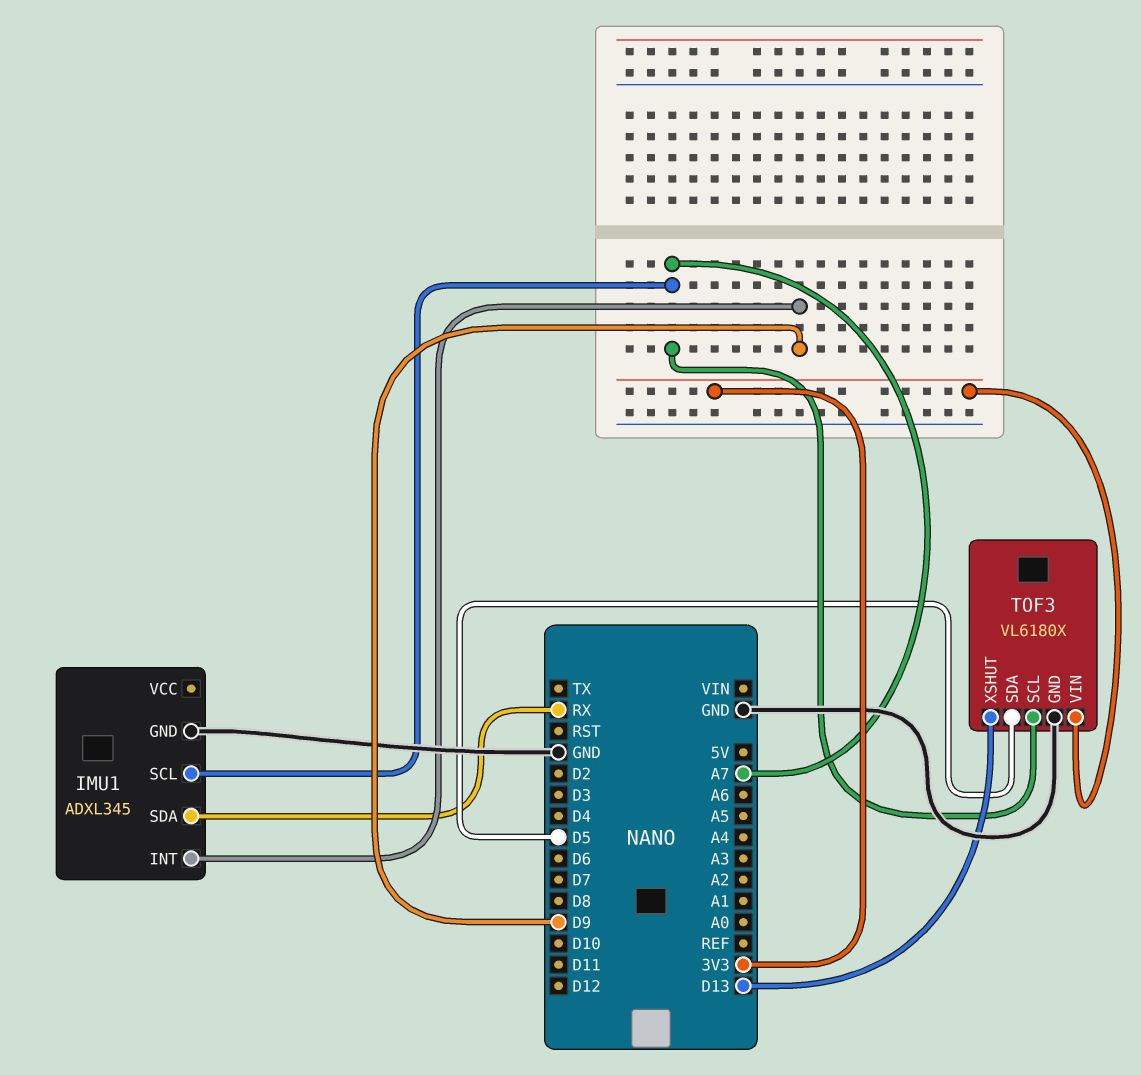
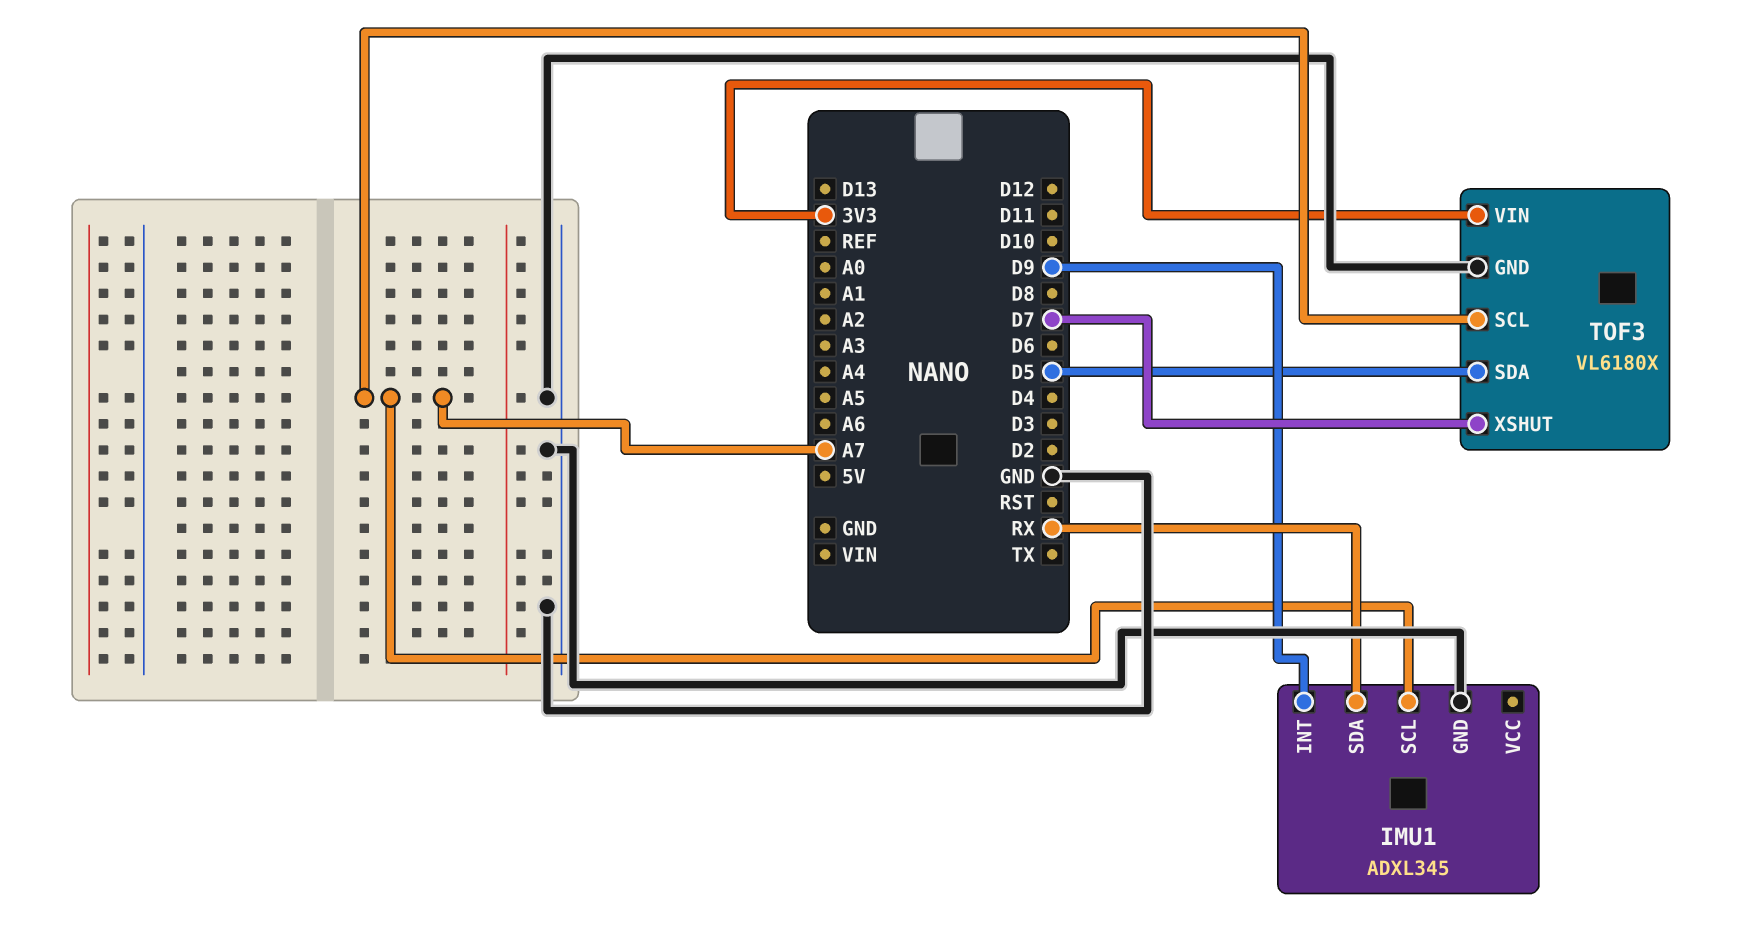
TOF3 pin XSHUT: D13 -> D7

